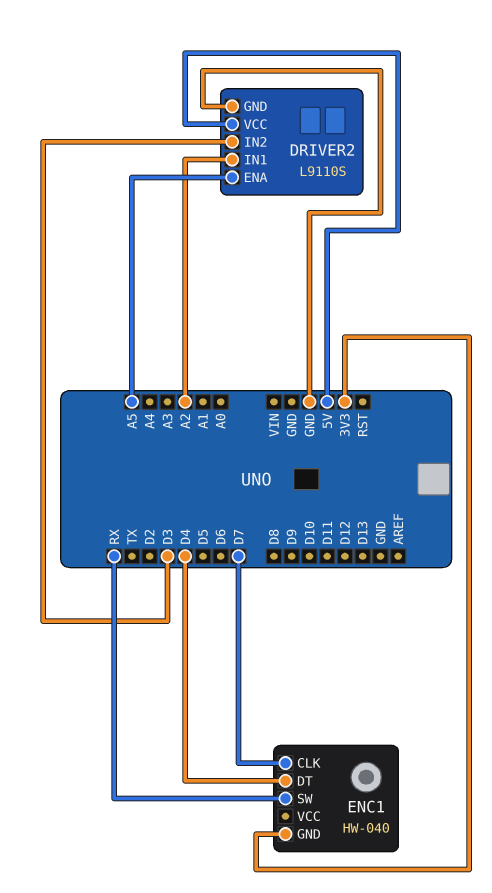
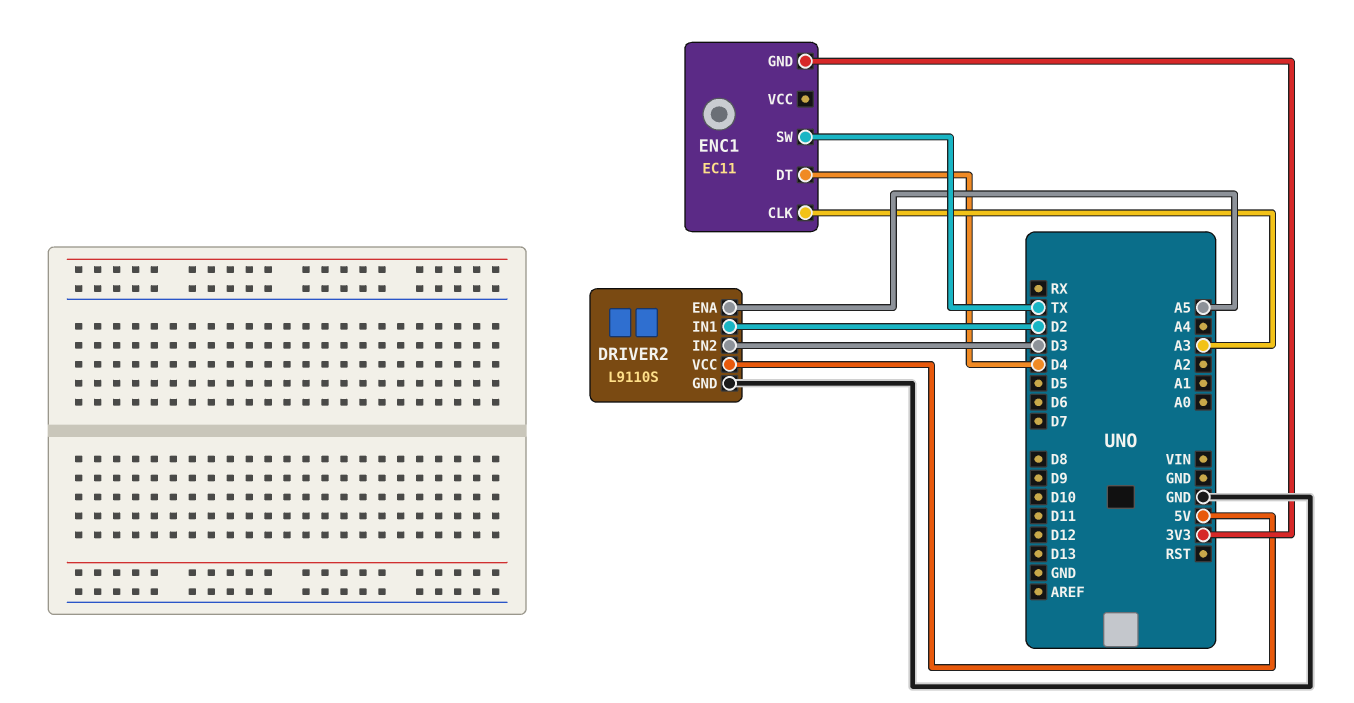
DRIVER2 pin IN1: A2 -> D2
ENC1: HW-040 -> EC11
ENC1 pin CLK: D7 -> A3
ENC1 pin SW: RX -> TX

